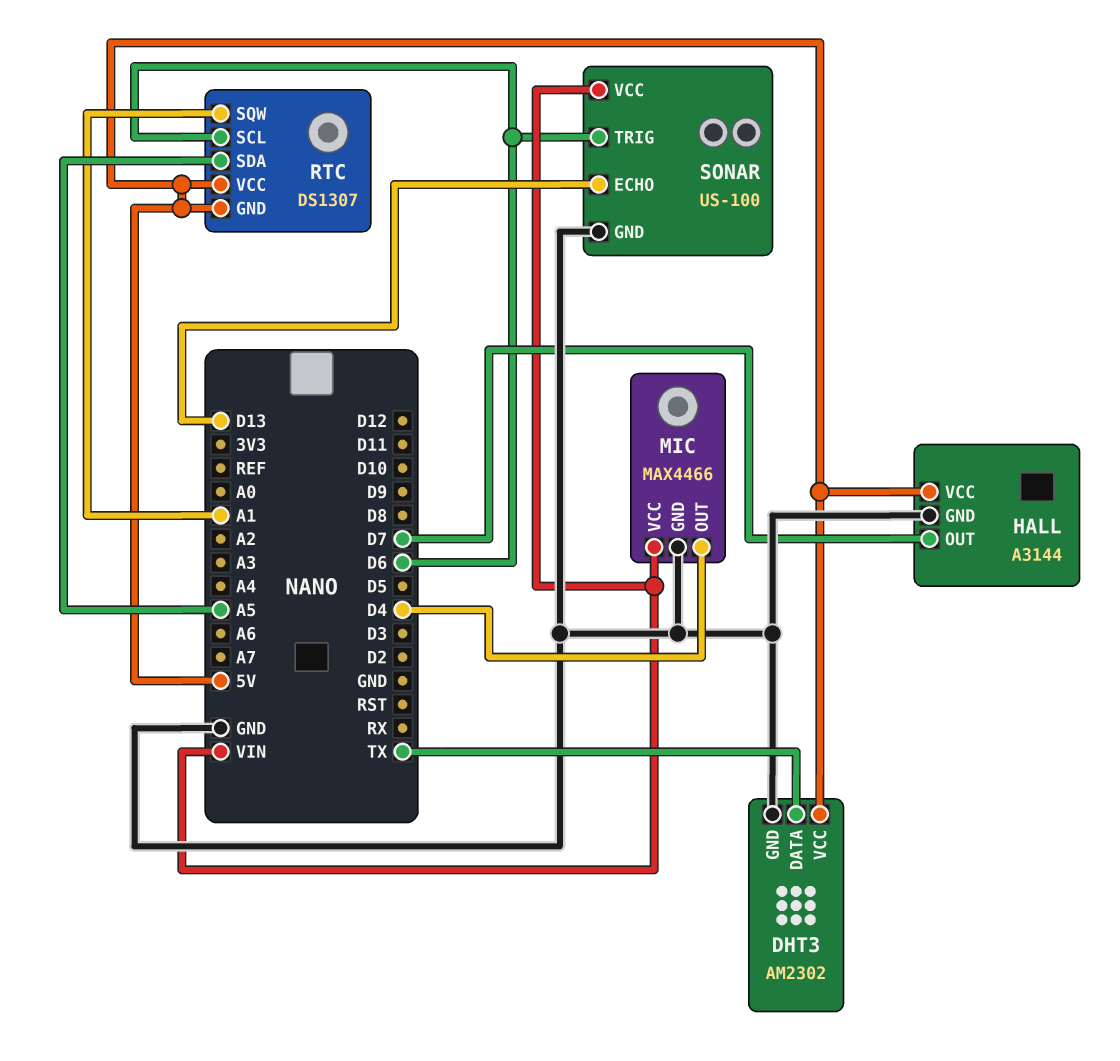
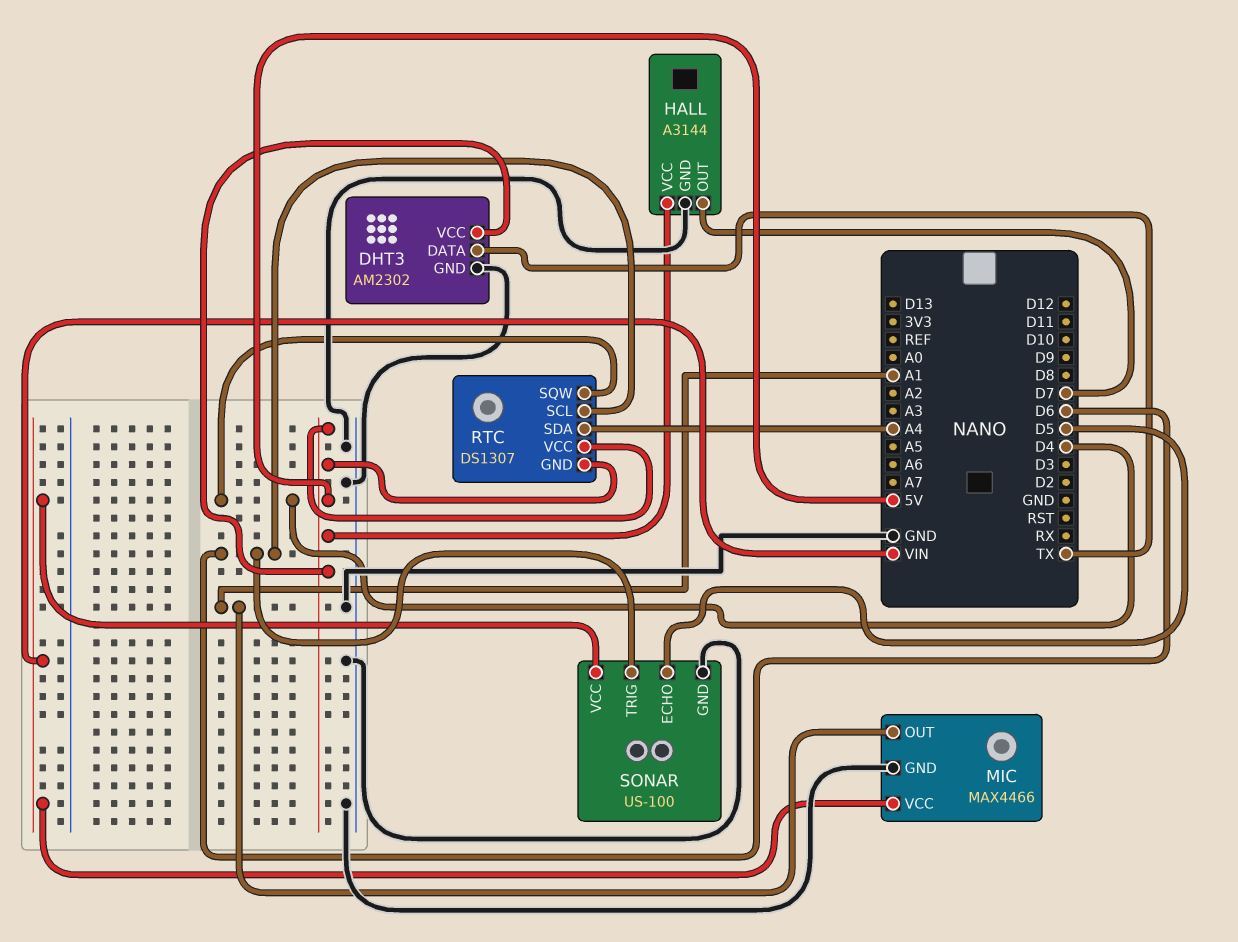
MIC pin OUT: D4 -> A1
RTC pin SDA: A5 -> A4
RTC pin SQW: A1 -> D4
SONAR pin ECHO: D13 -> D5

